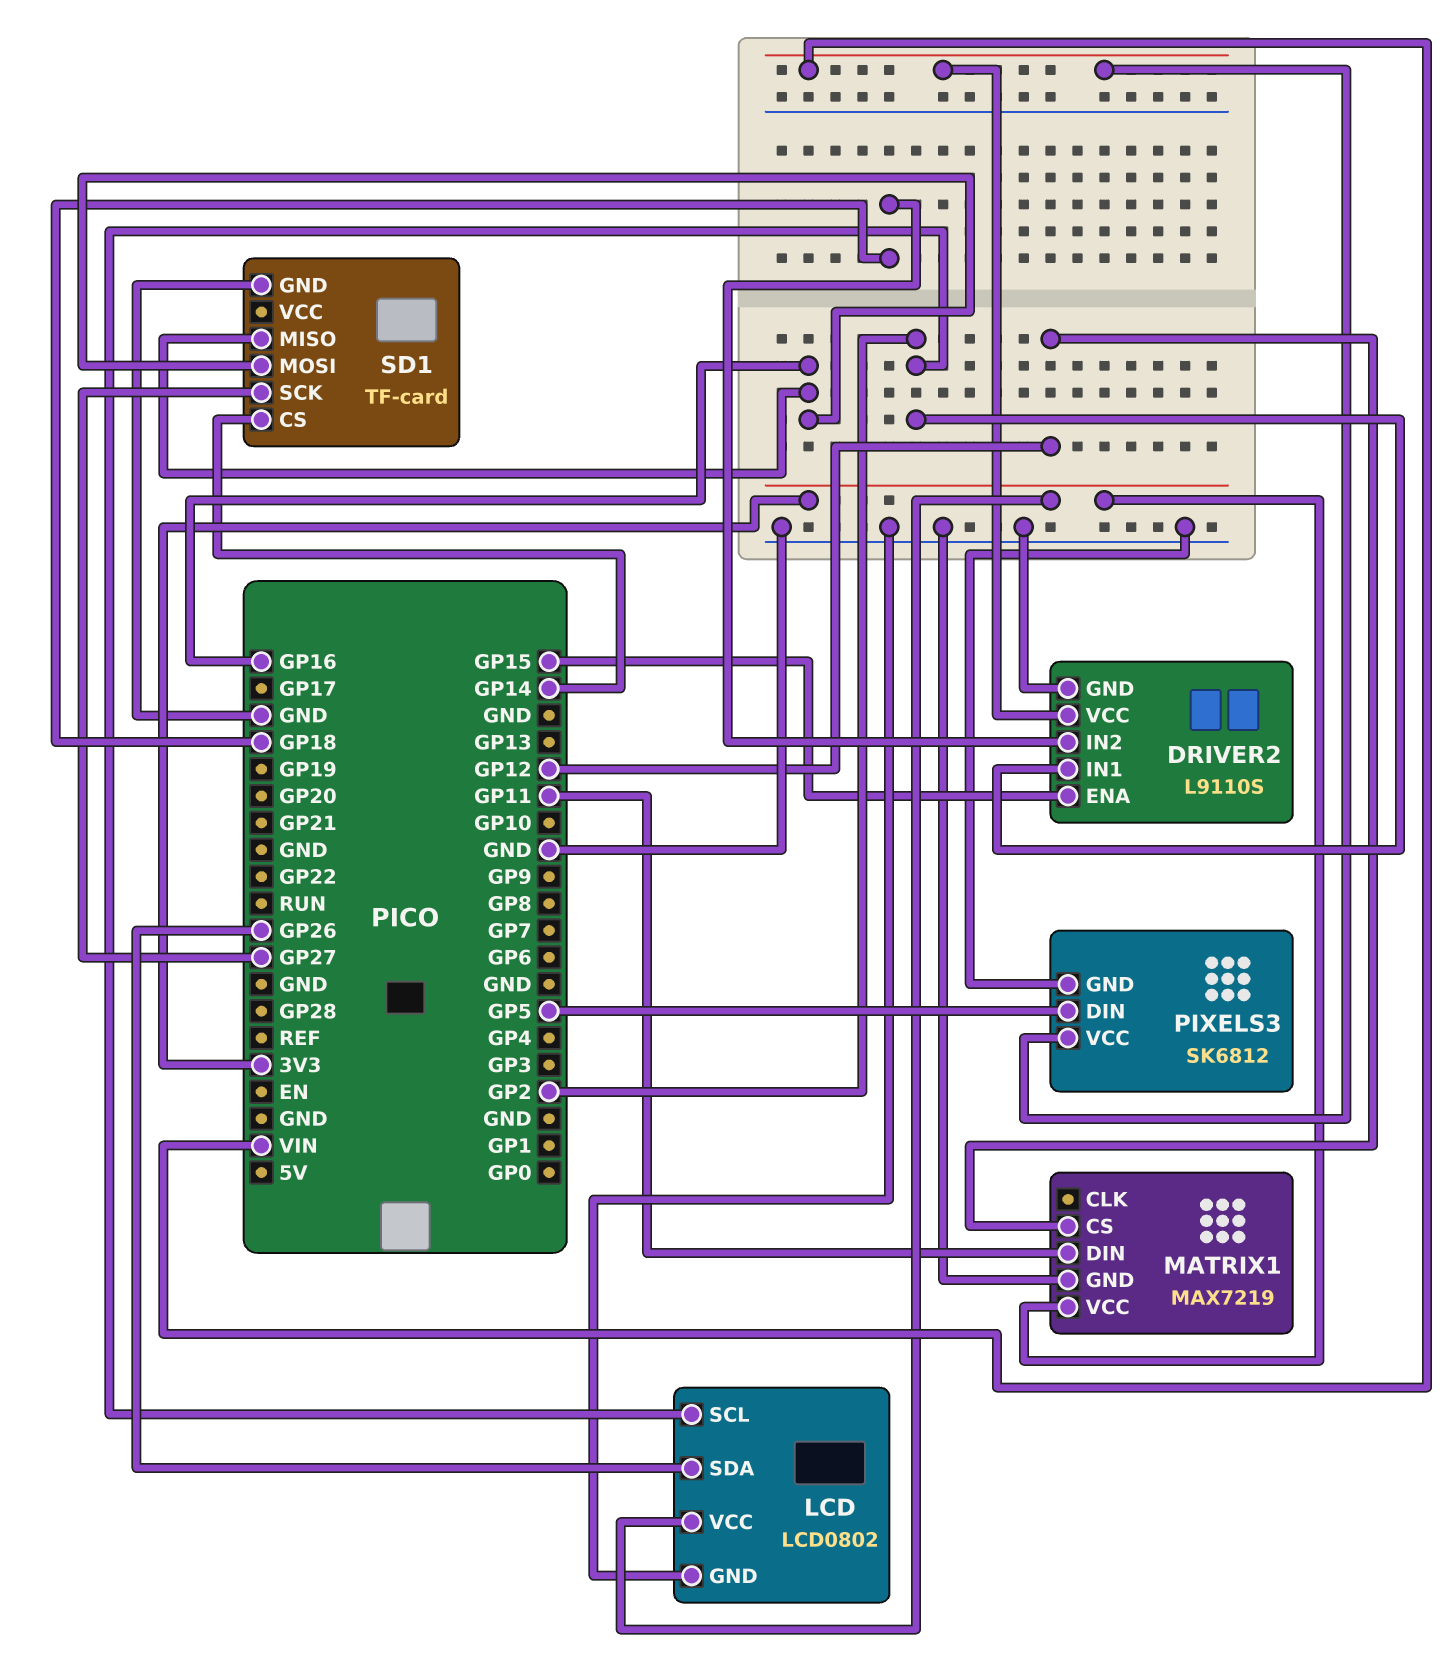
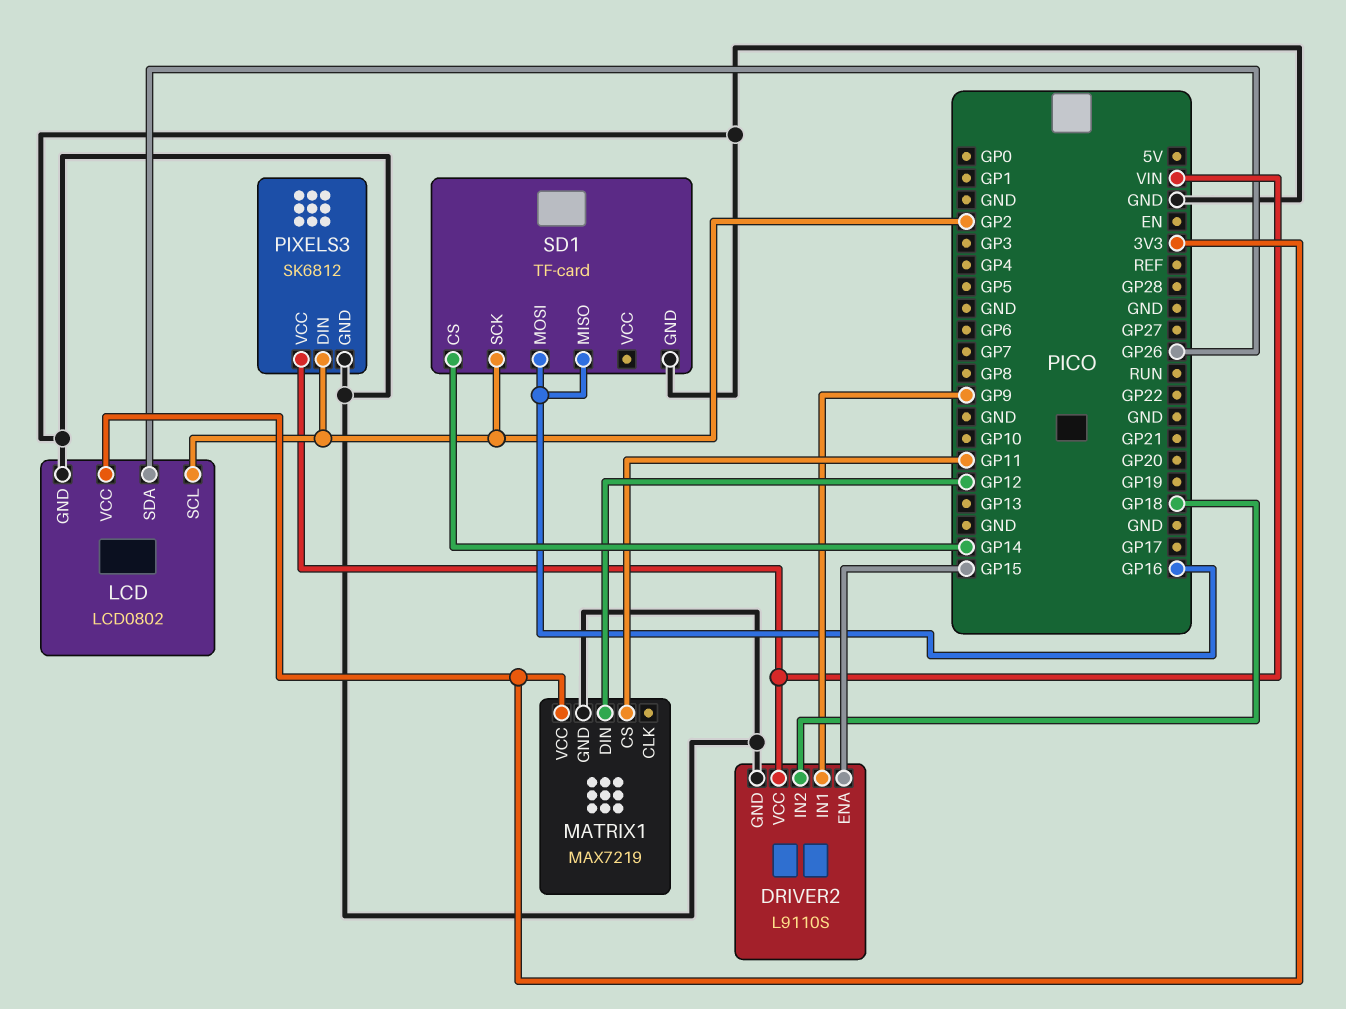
DRIVER2 pin IN1: GP2 -> GP9
MATRIX1 pin CS: GP12 -> GP11
MATRIX1 pin DIN: GP11 -> GP12
PIXELS3 pin DIN: GP5 -> GP2
SD1 pin SCK: GP27 -> GP2

